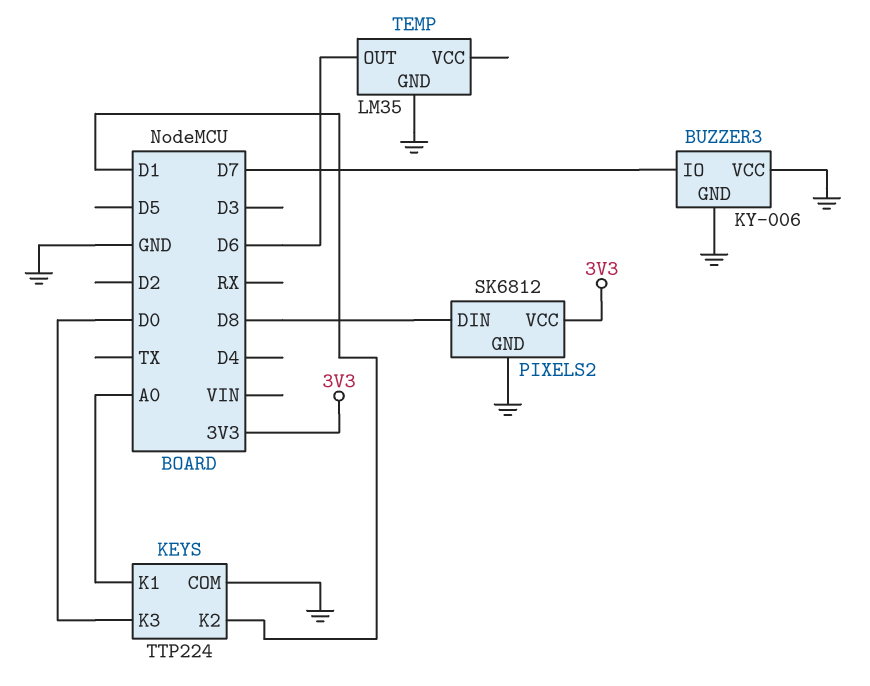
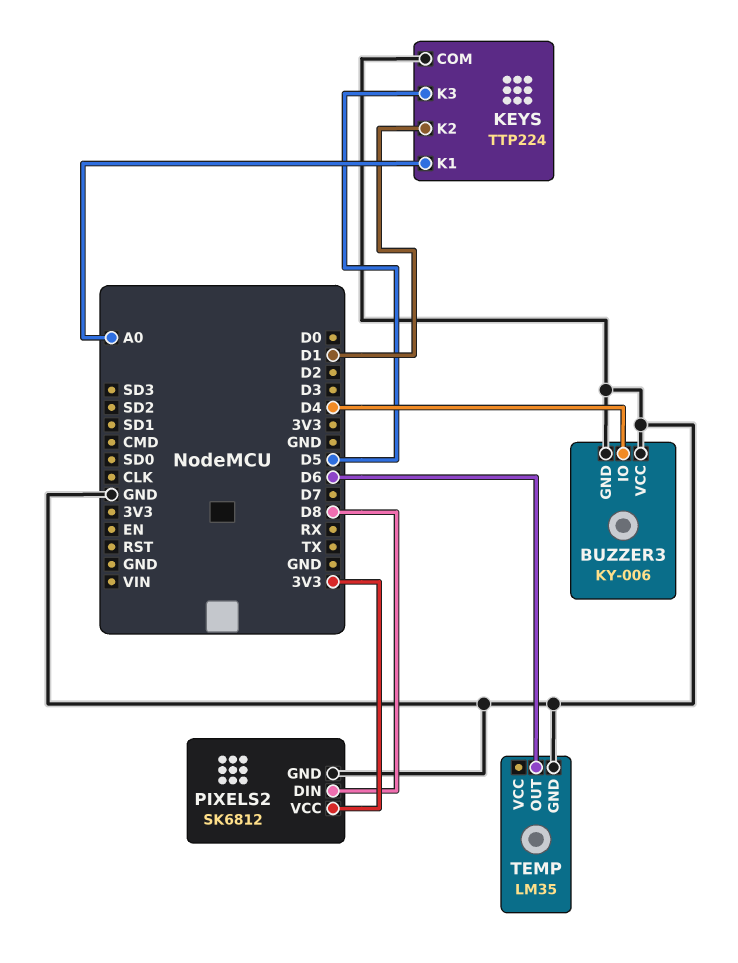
BUZZER3 pin IO: D7 -> D4
KEYS pin K3: D0 -> D5

